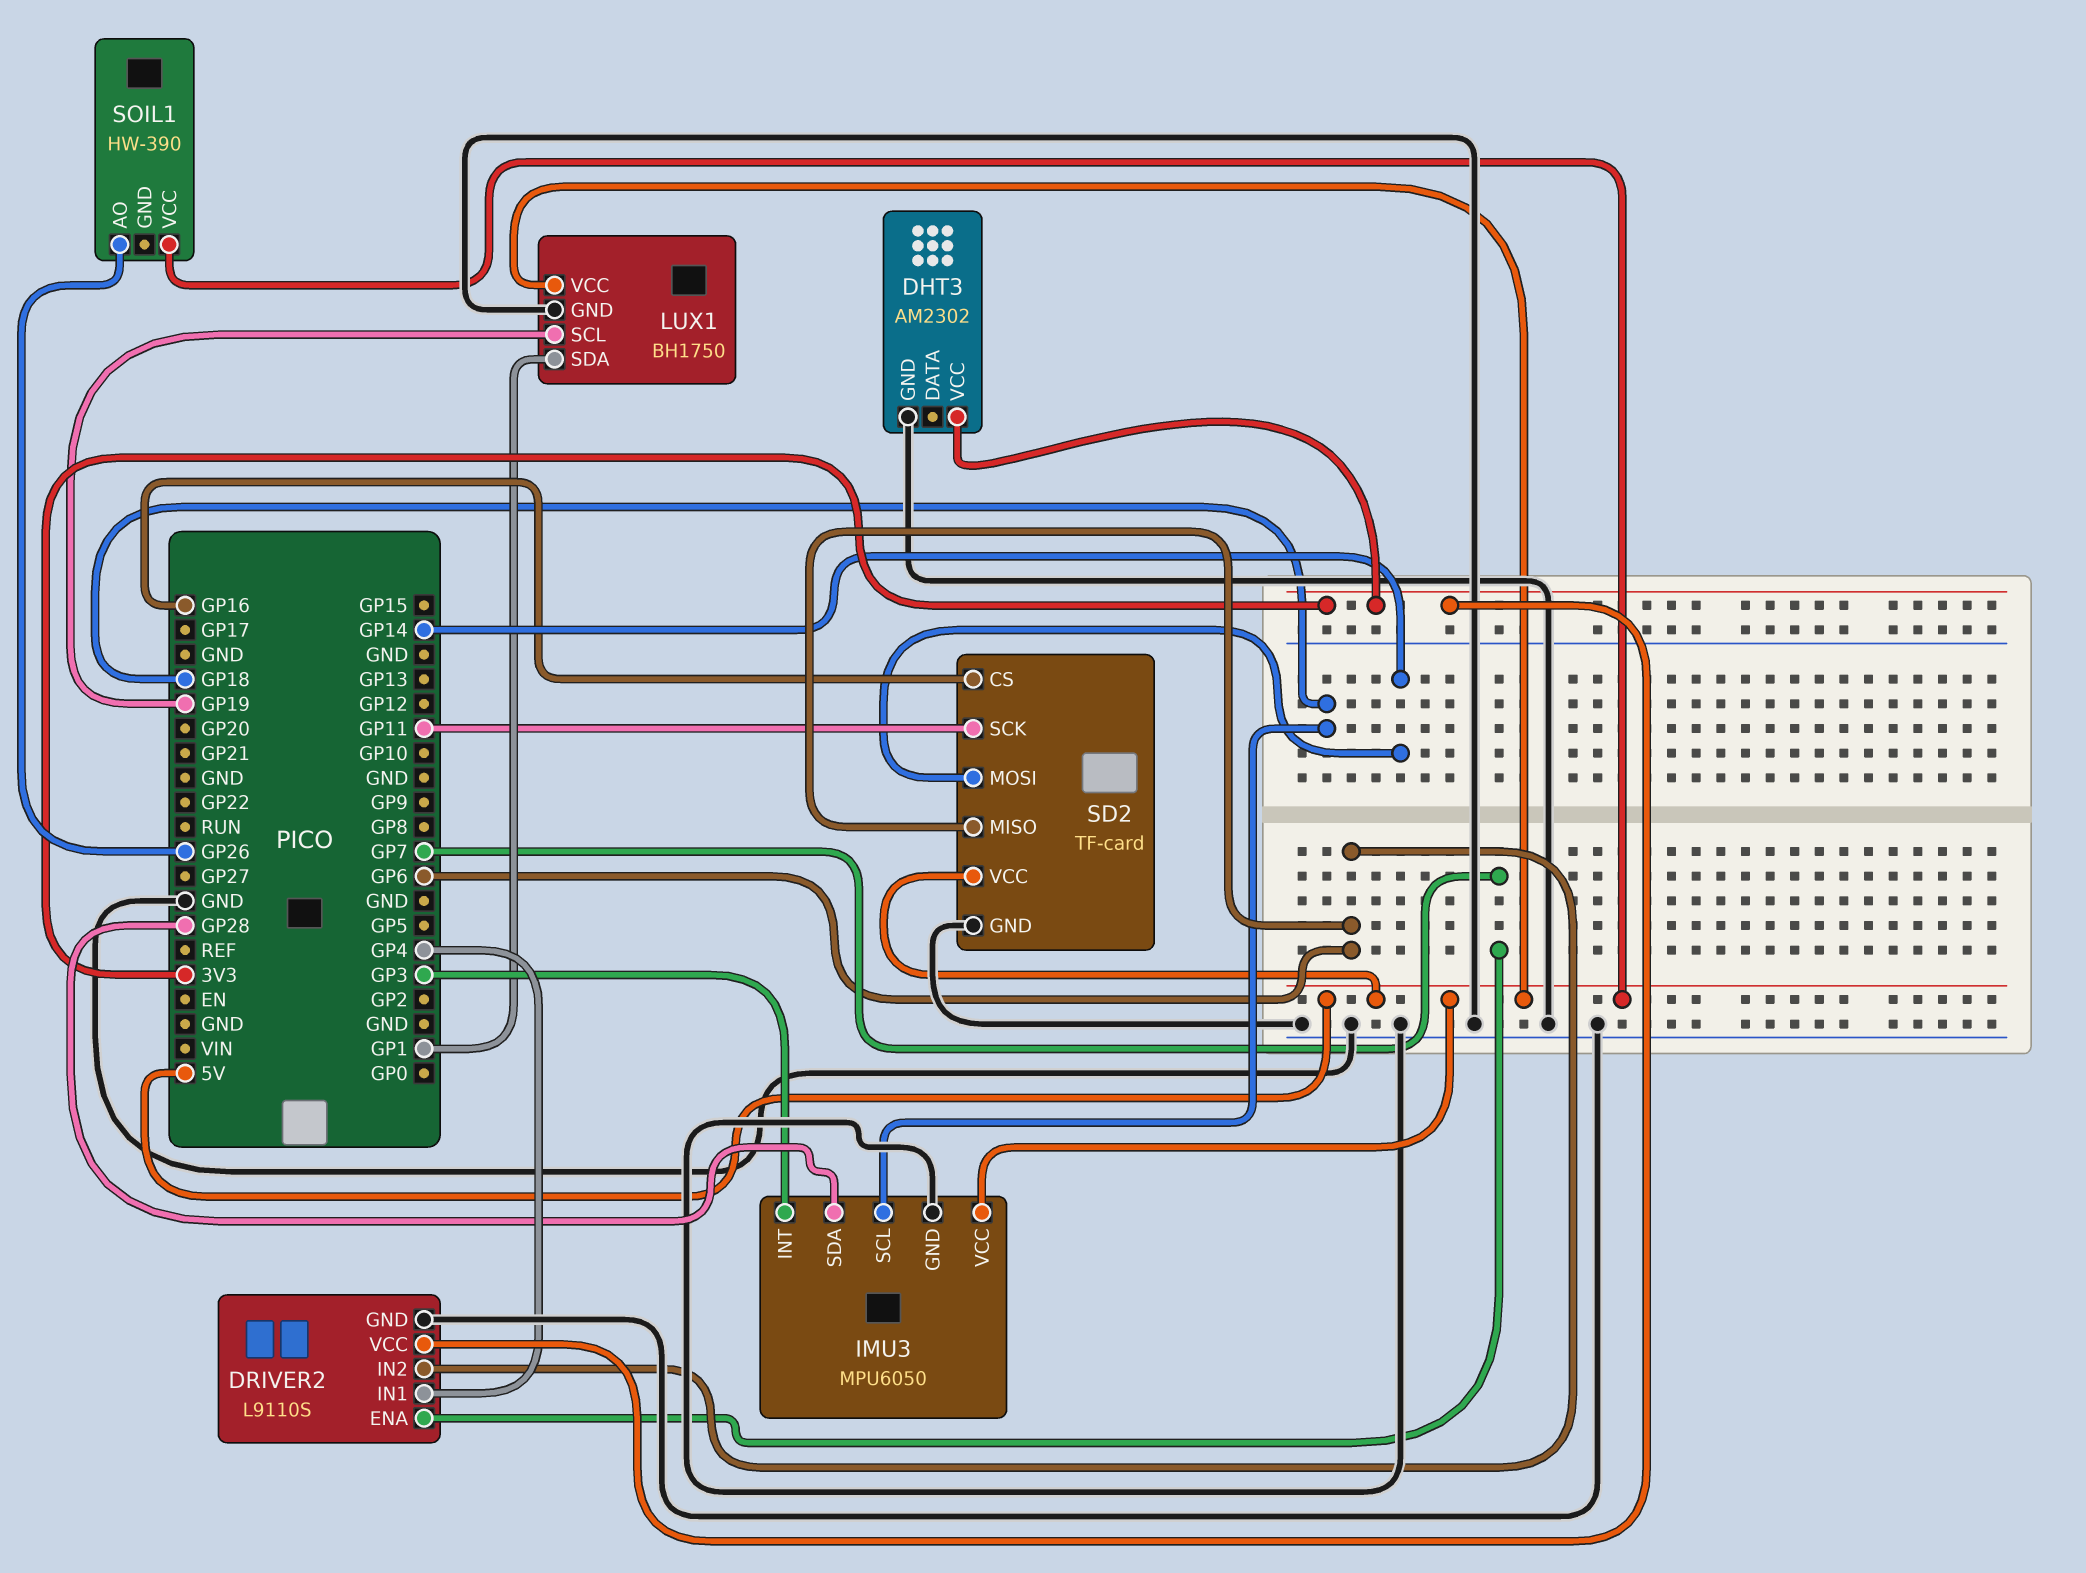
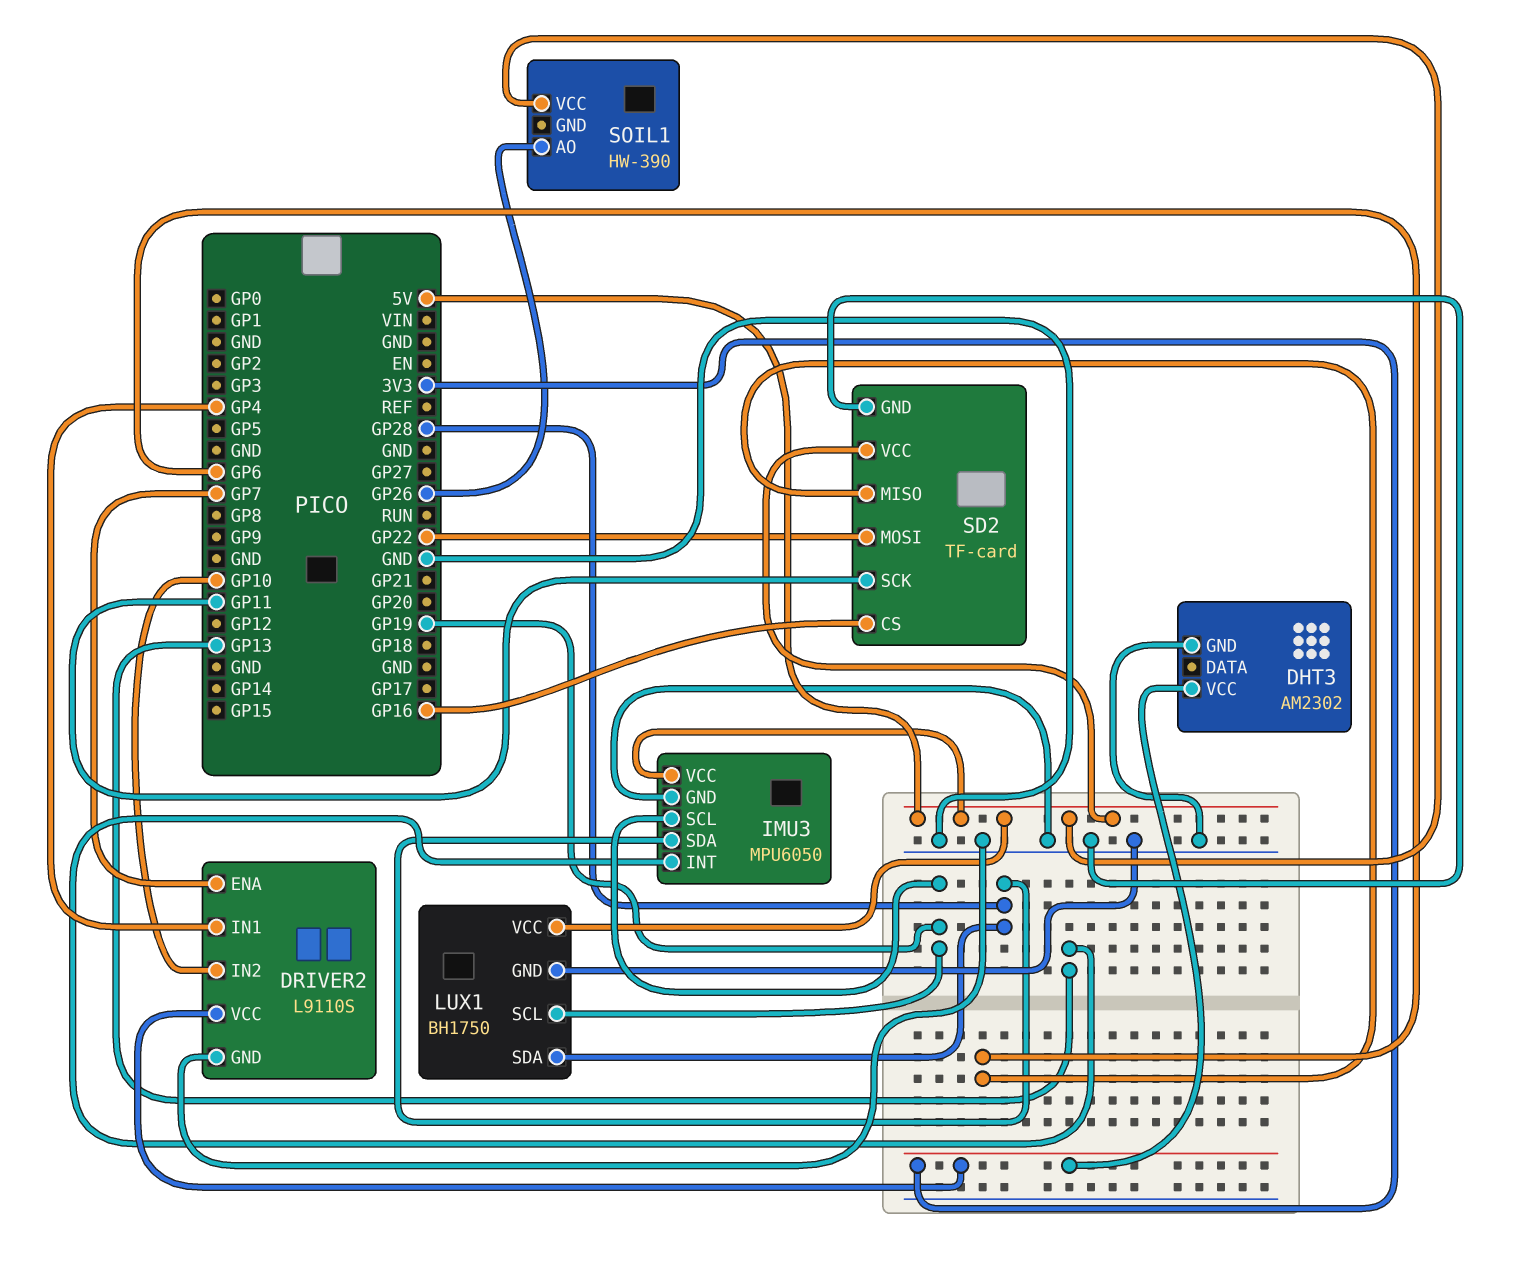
DRIVER2 pin IN2: GP6 -> GP10
IMU3 pin INT: GP3 -> GP13
IMU3 pin SCL: GP18 -> GP19
LUX1 pin SDA: GP1 -> GP28
SD2 pin MOSI: GP14 -> GP22

